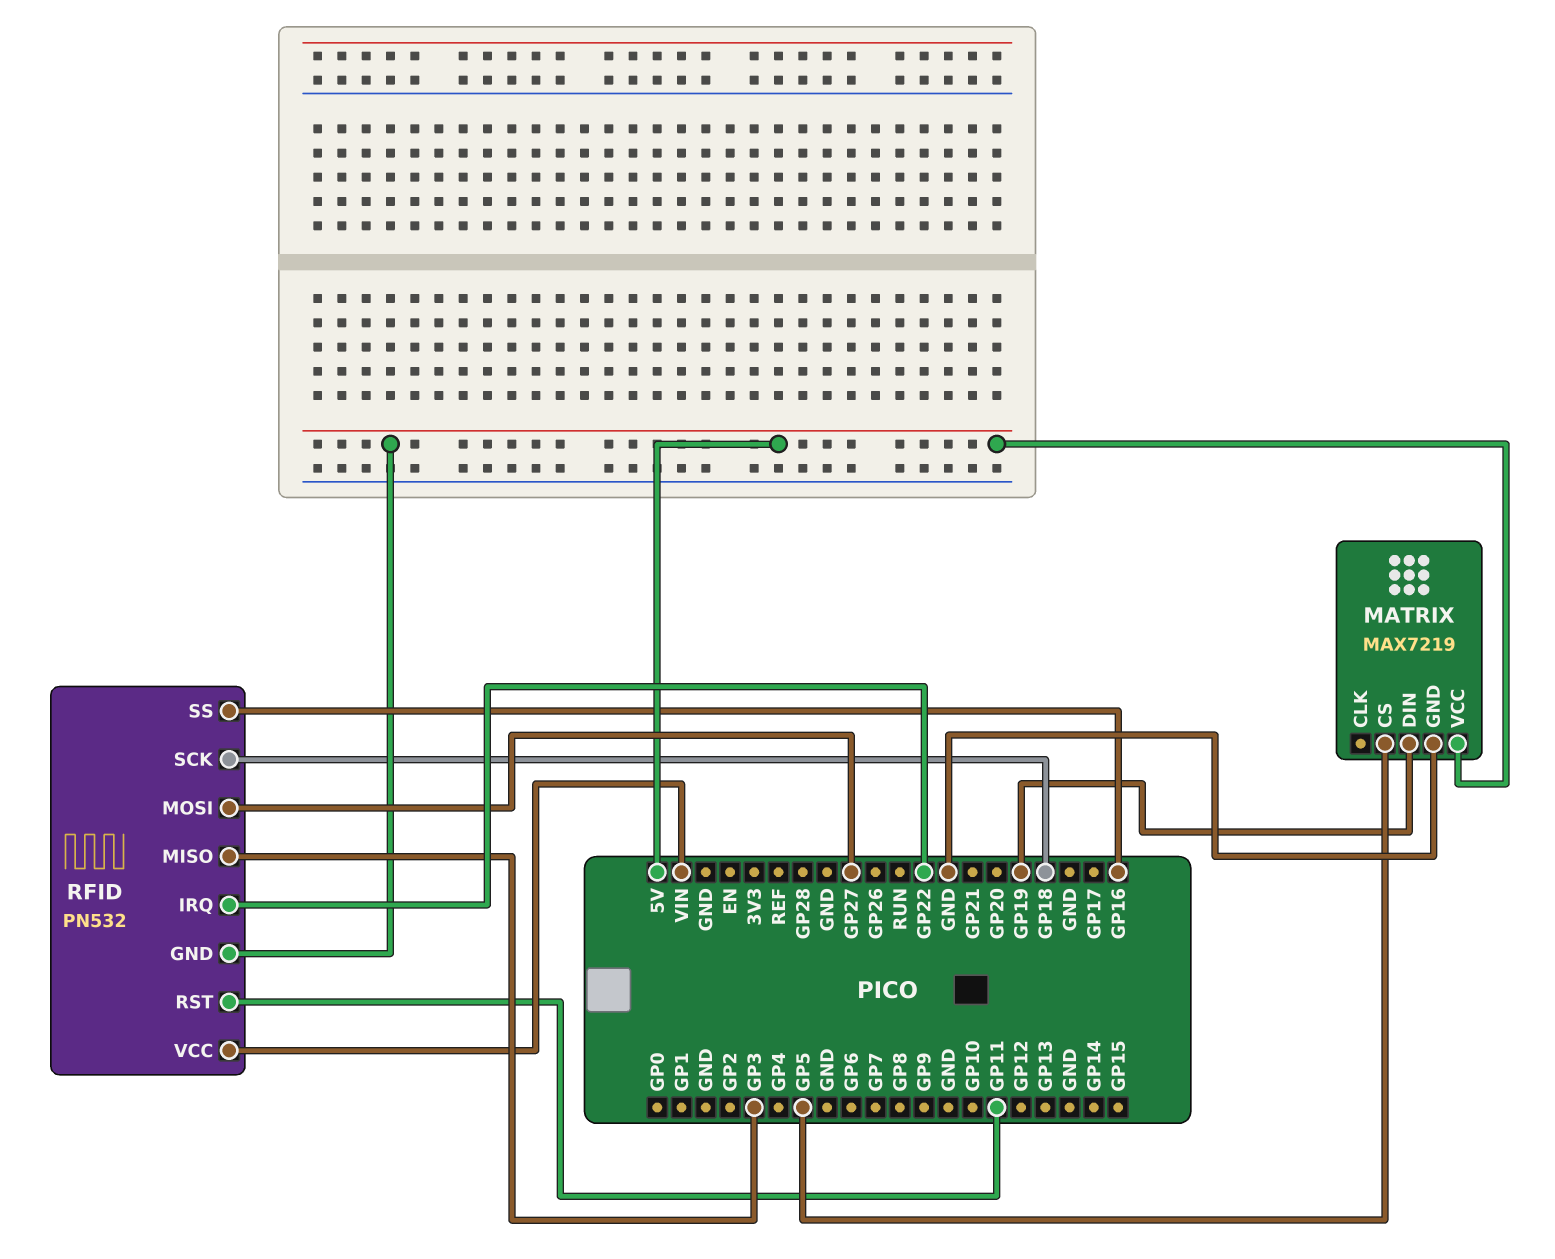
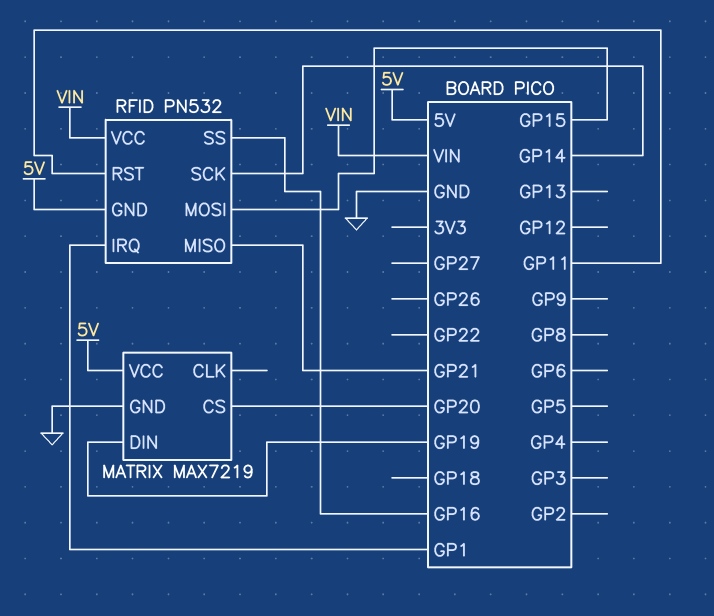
MATRIX pin CS: GP5 -> GP20
RFID pin IRQ: GP22 -> GP1
RFID pin MISO: GP3 -> GP21
RFID pin MOSI: GP27 -> GP15
RFID pin SCK: GP18 -> GP14

